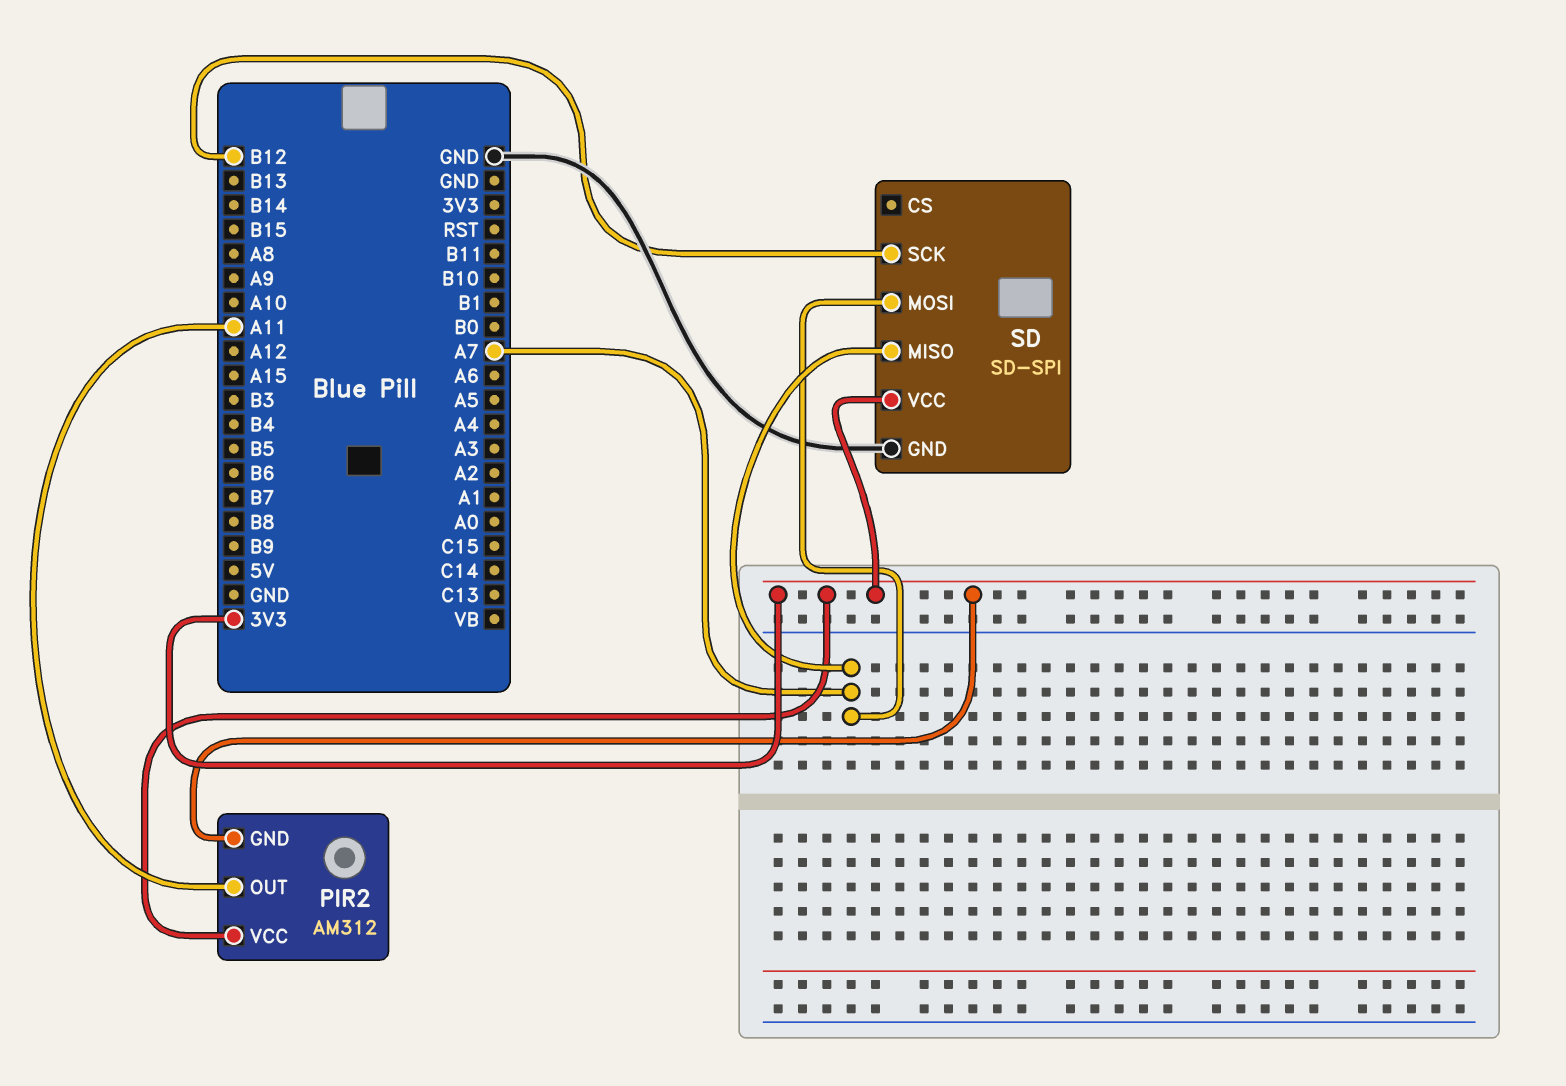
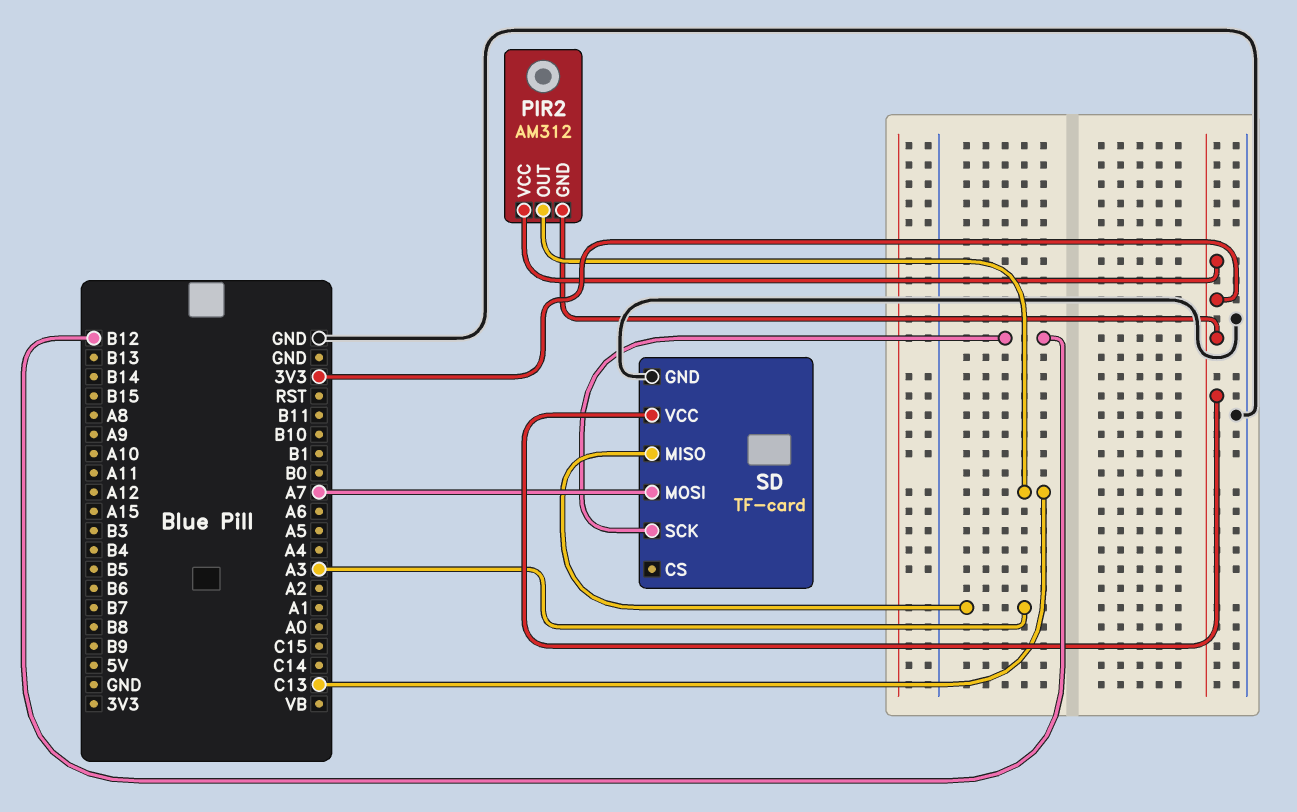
PIR2 pin OUT: A11 -> C13
SD: SD-SPI -> TF-card
SD pin MISO: A7 -> A3

